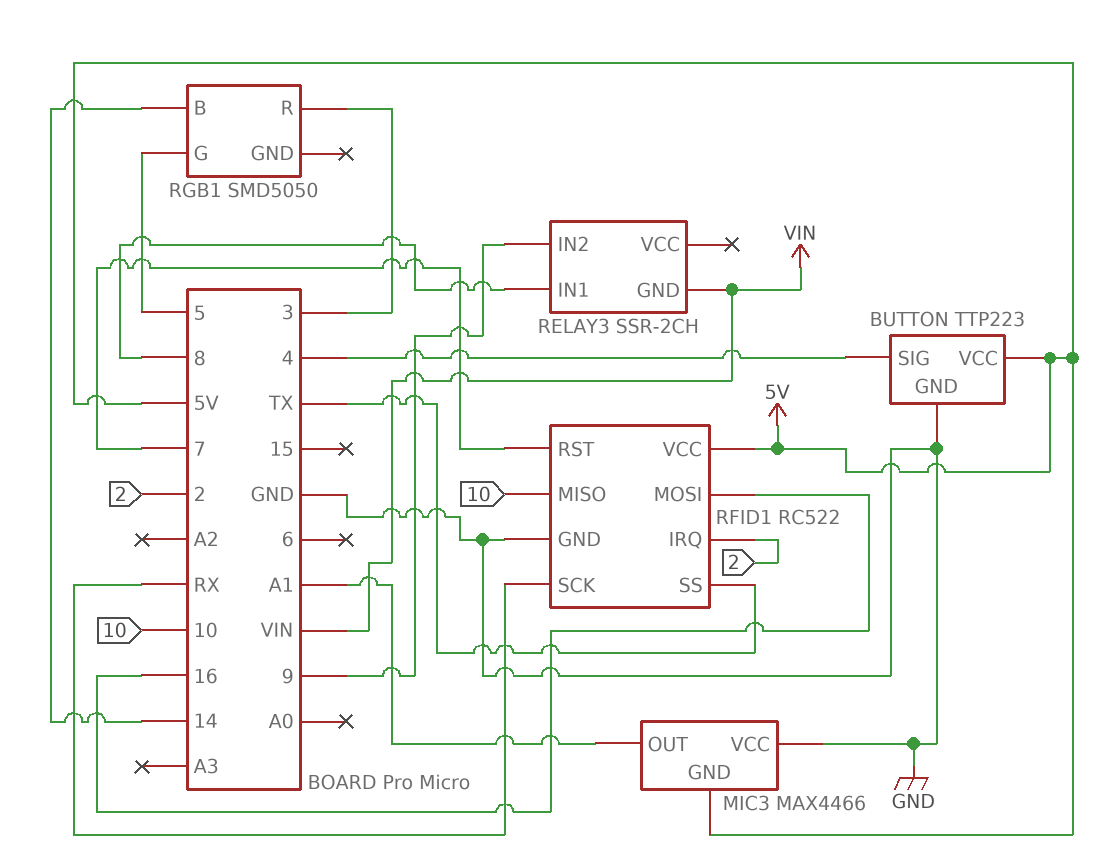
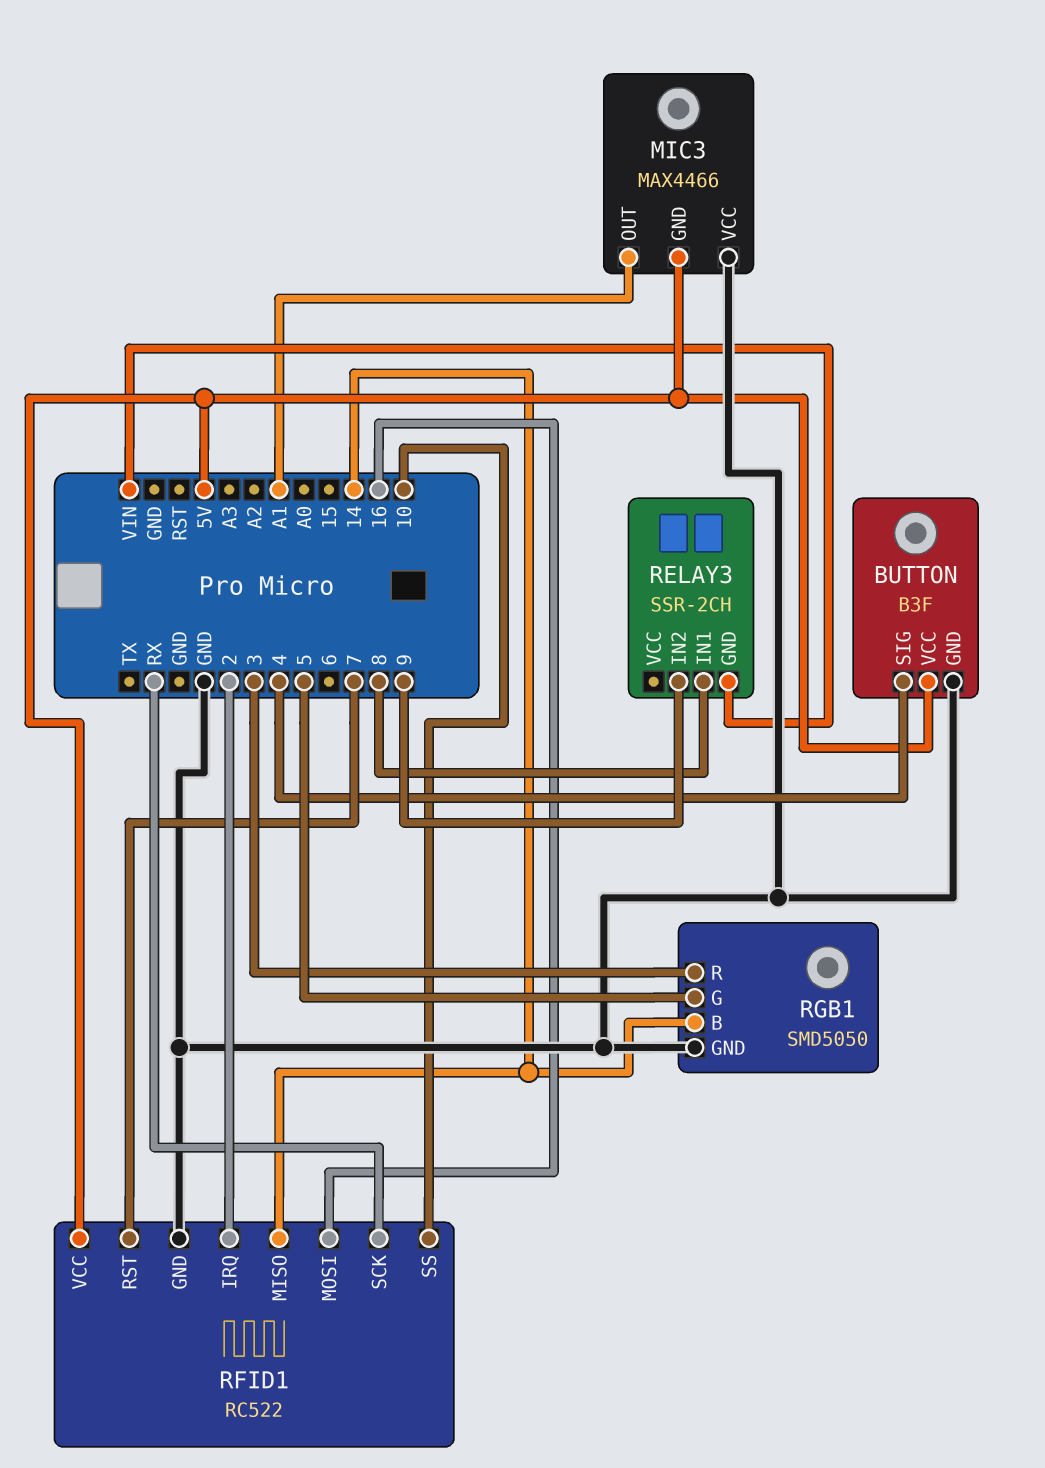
BUTTON: TTP223 -> B3F
RFID1 pin MISO: 10 -> 14
RFID1 pin SS: TX -> 10
RGB1 pin GND: none -> GND

